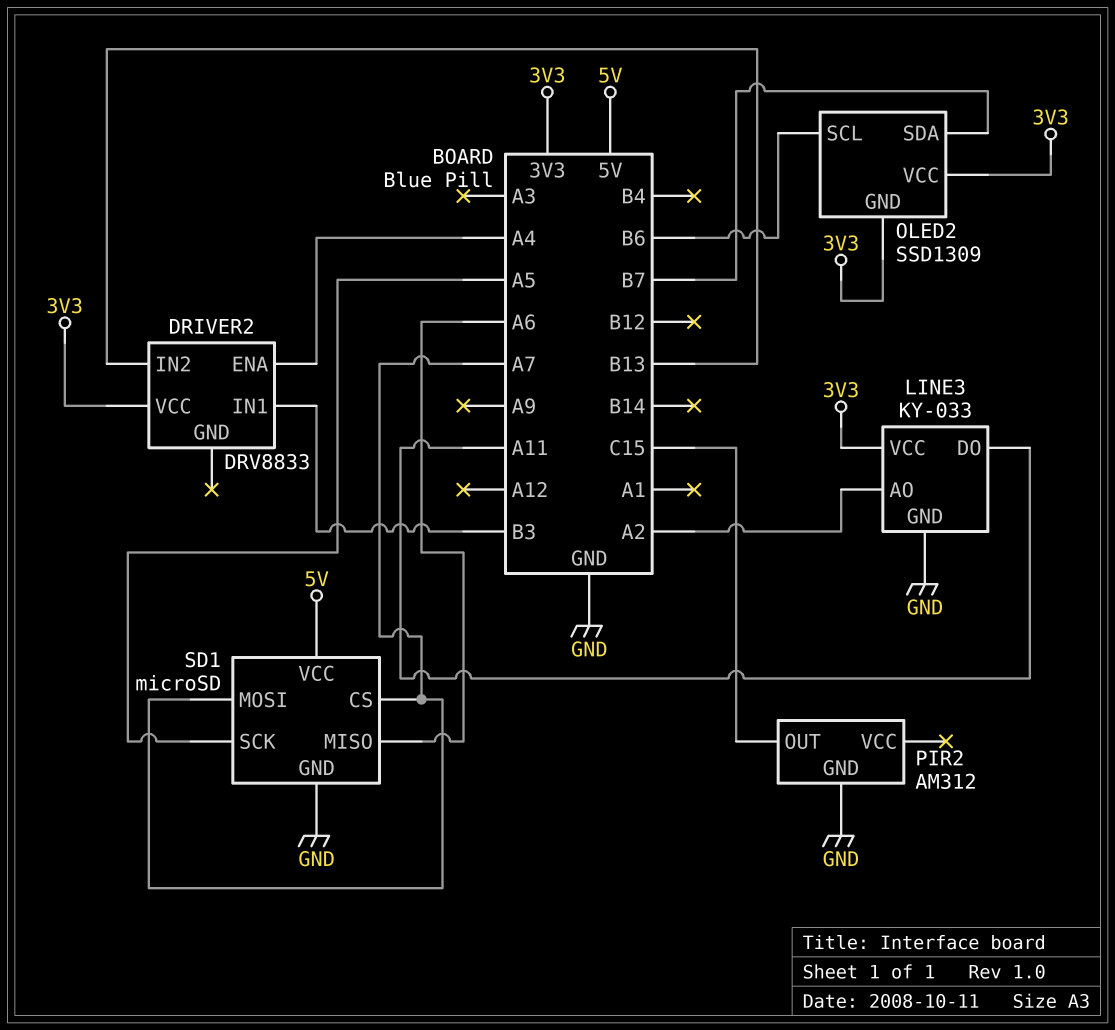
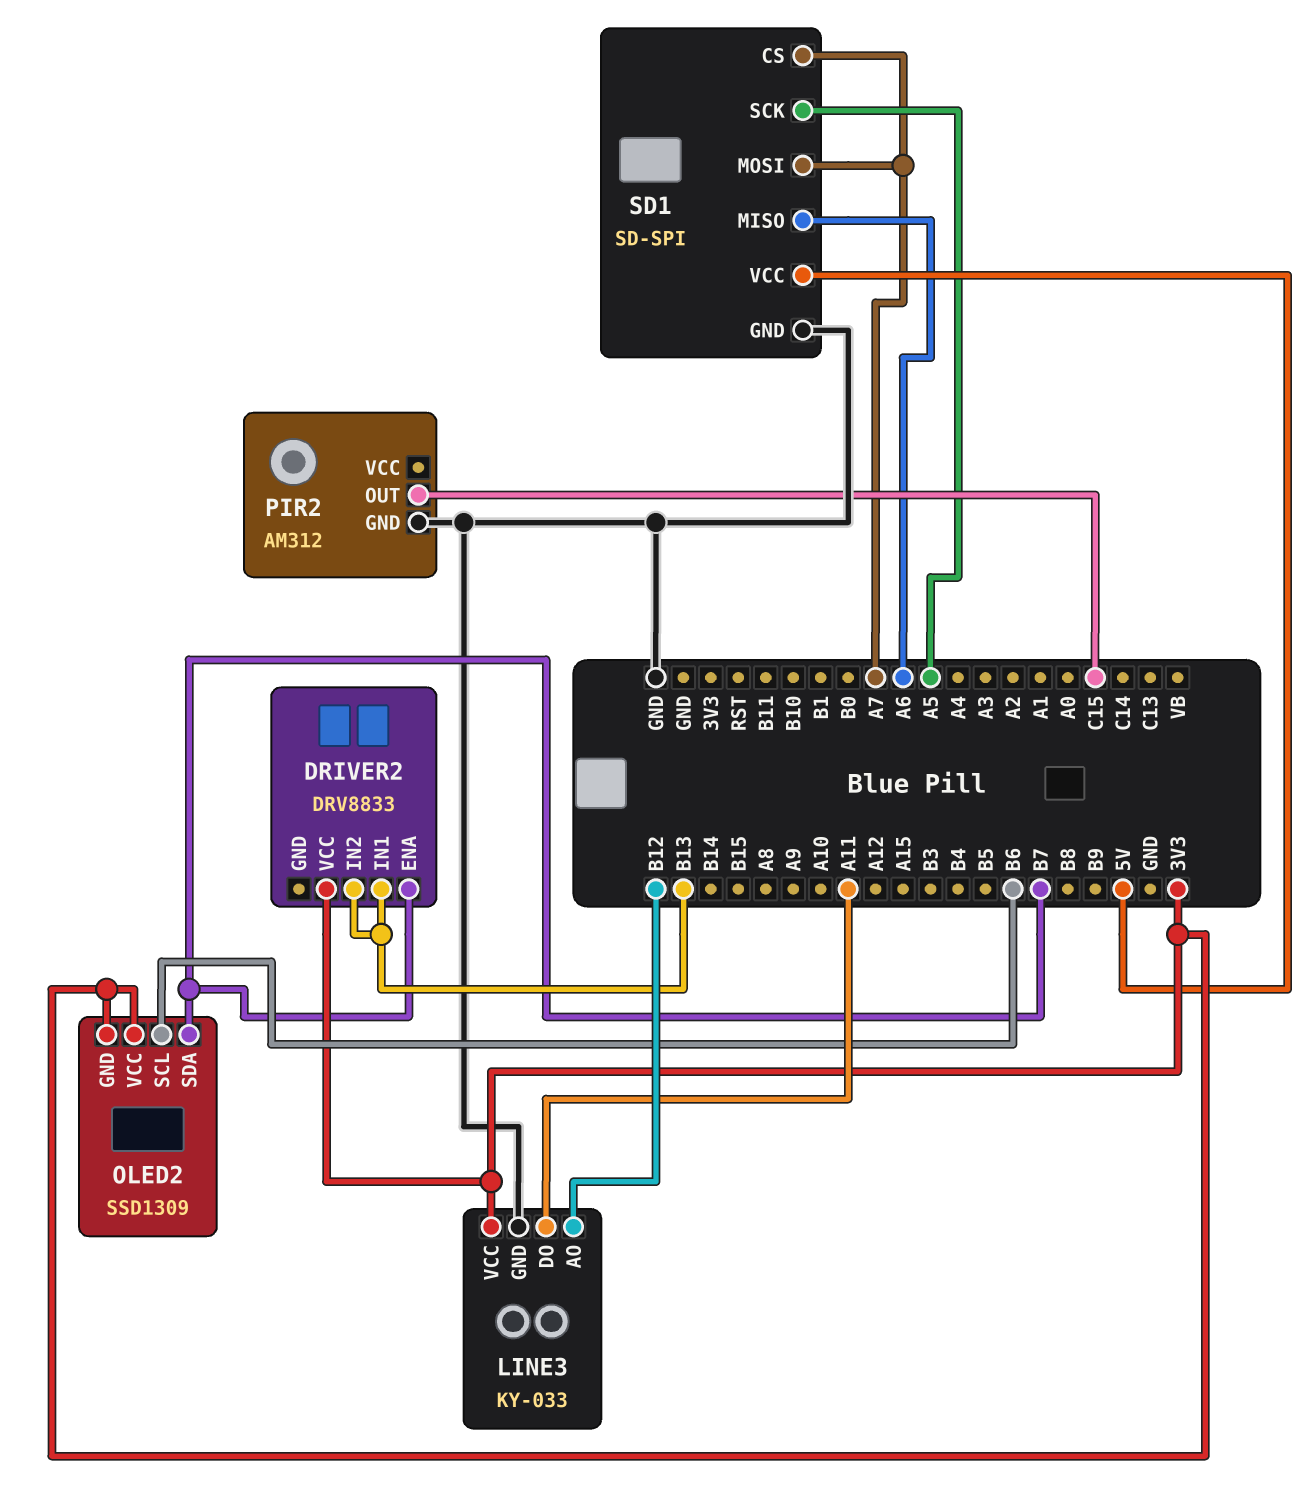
DRIVER2 pin ENA: A4 -> B7
DRIVER2 pin IN1: B3 -> B13
LINE3 pin AO: A2 -> B12
SD1: microSD -> SD-SPI

